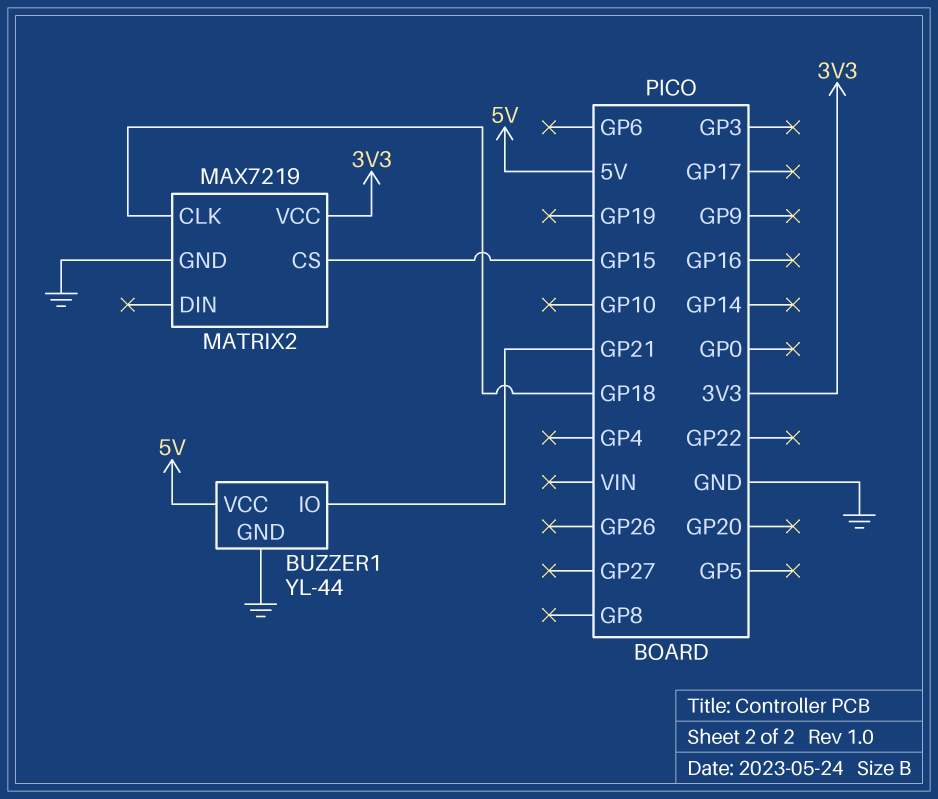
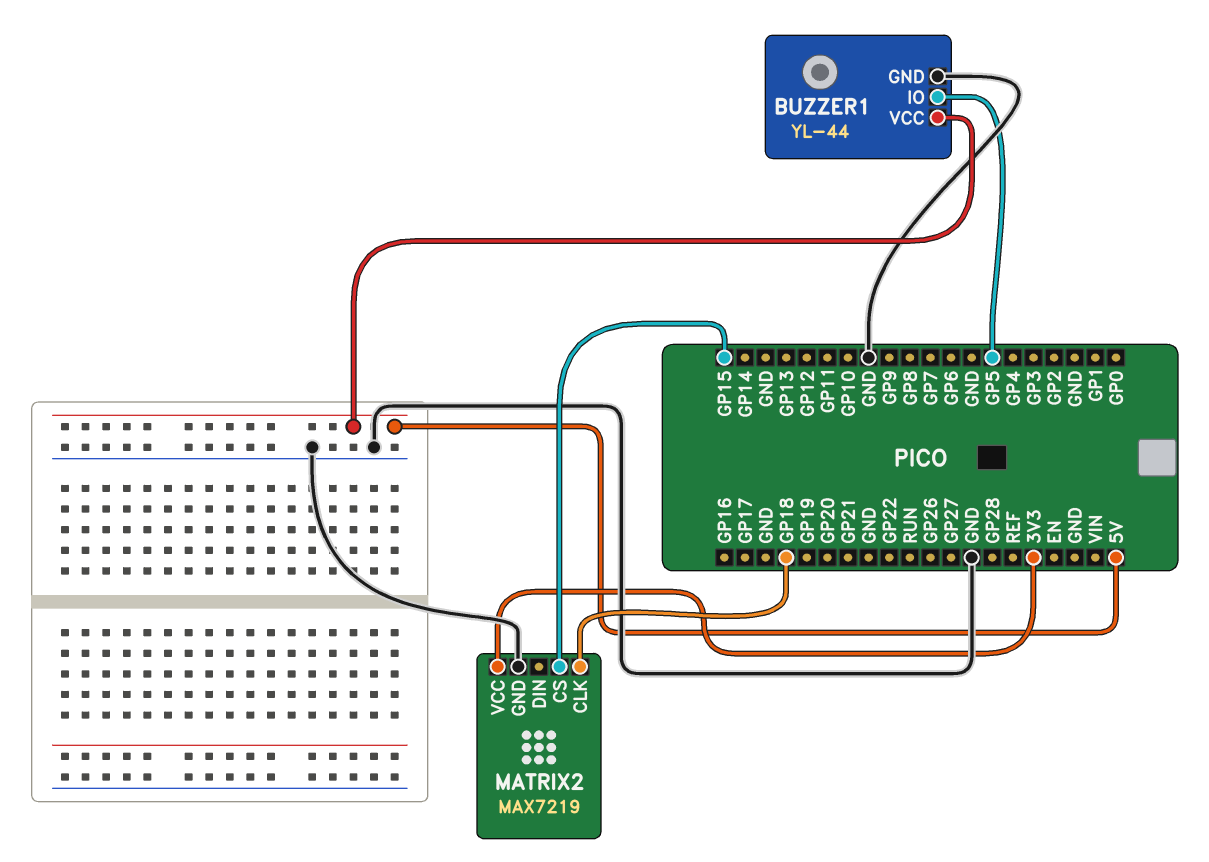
BUZZER1 pin IO: GP21 -> GP5

